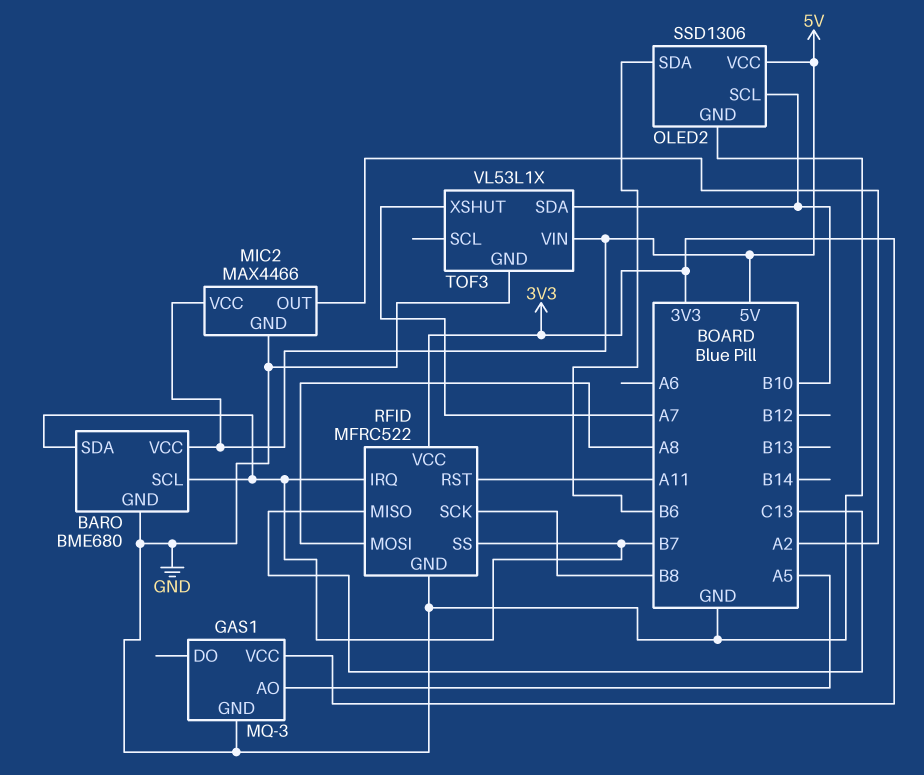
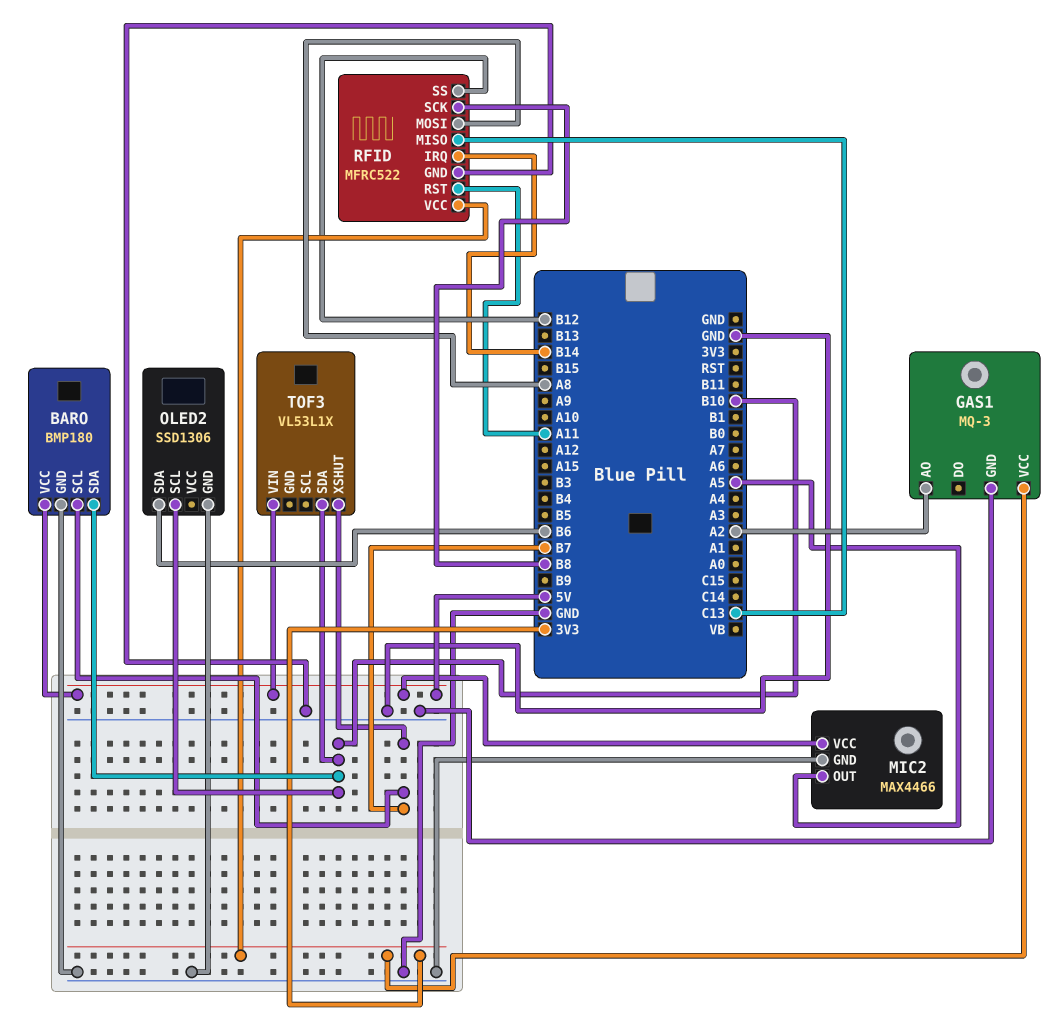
BARO: BME680 -> BMP180
BARO pin SDA: B7 -> B10
GAS1 pin AO: A5 -> A2
MIC2 pin OUT: A2 -> A5
OLED2 pin VCC: 5V -> none
RFID pin IRQ: B7 -> B14
RFID pin SS: B7 -> B12
TOF3 pin GND: GND -> none
TOF3 pin XSHUT: A7 -> B7

